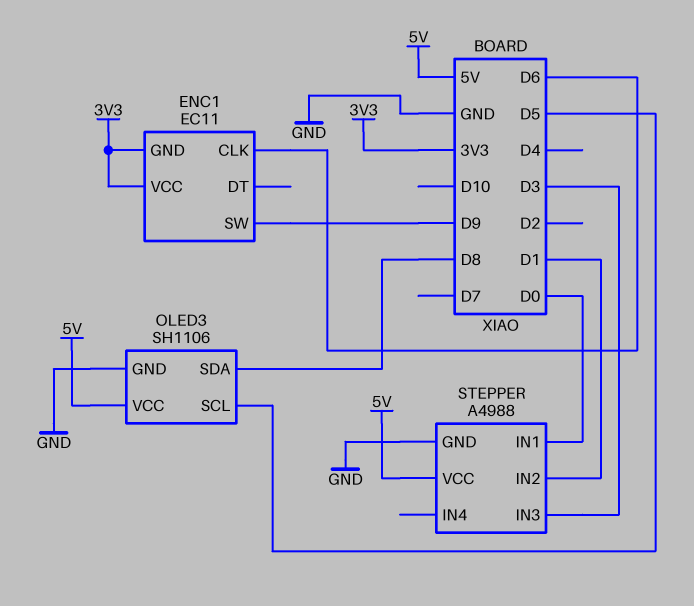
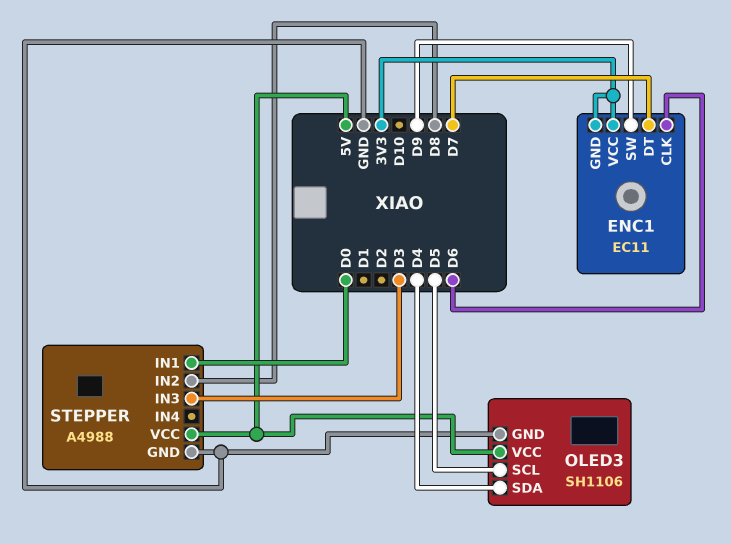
ENC1 pin DT: none -> D7
OLED3 pin SDA: D8 -> D4
STEPPER pin IN2: D1 -> D8

